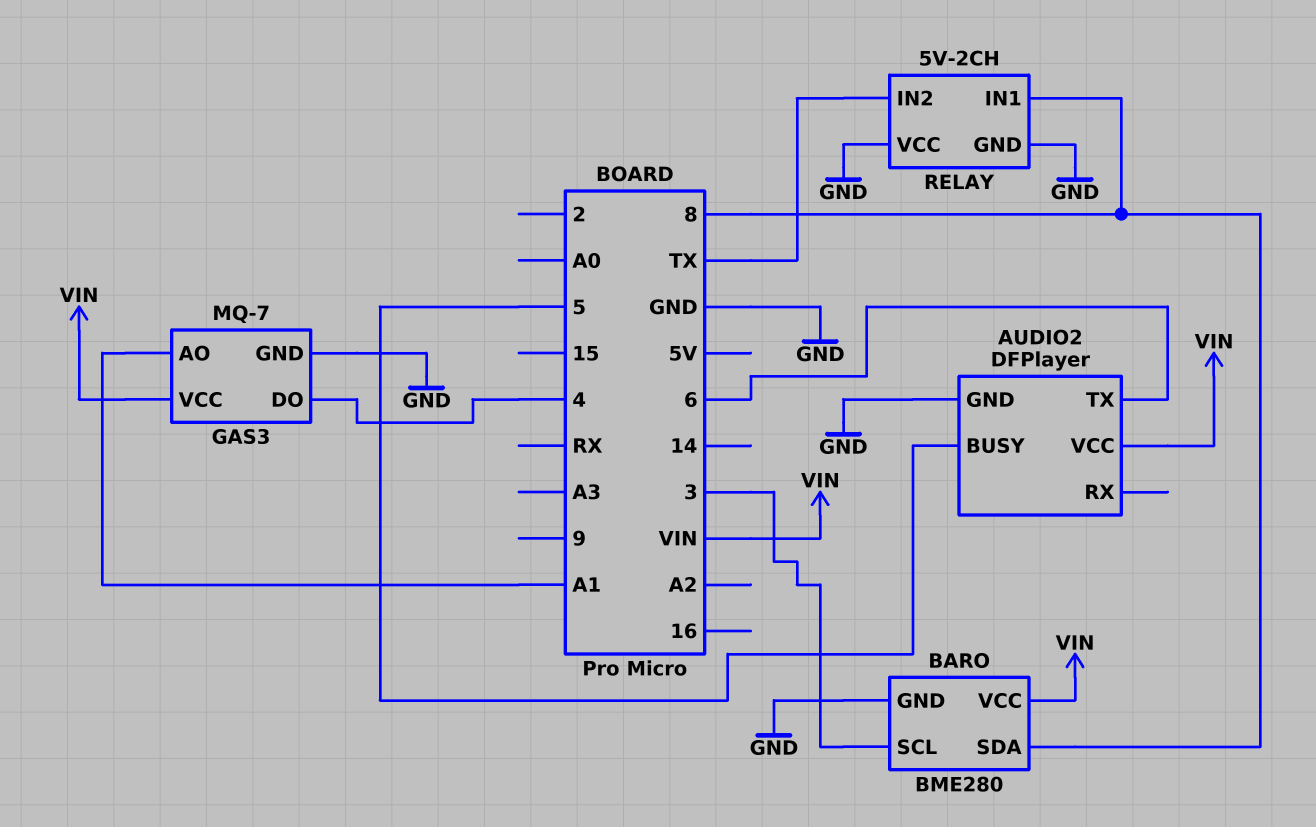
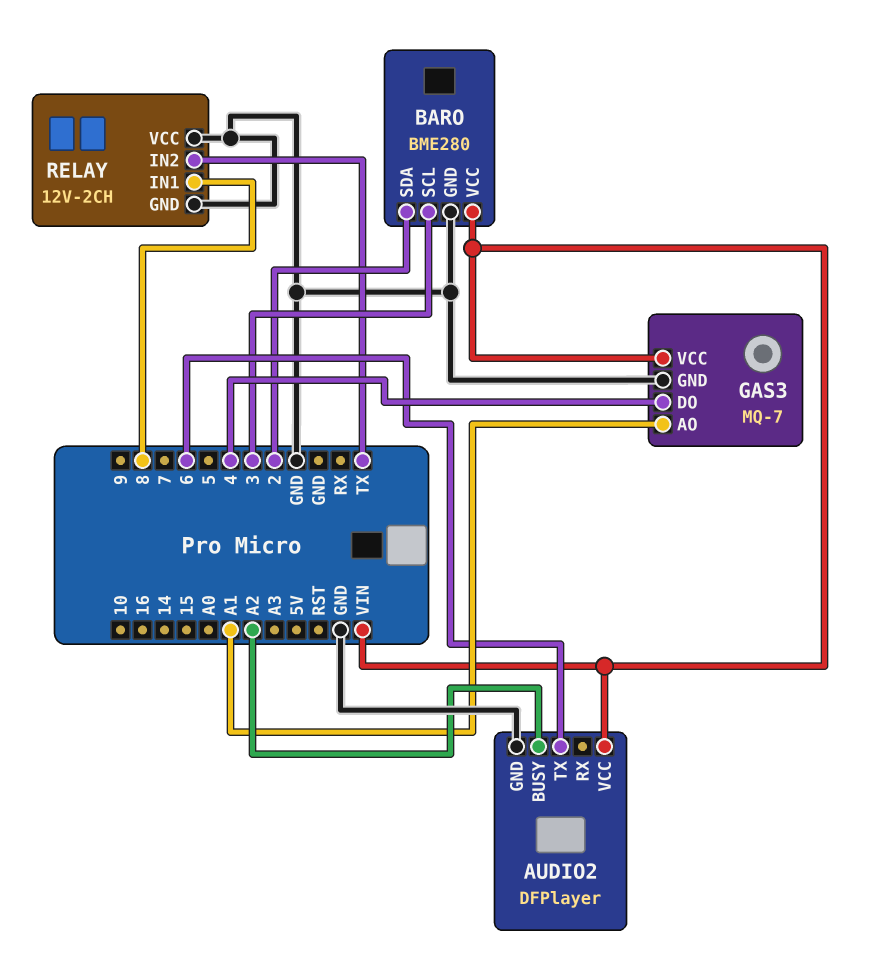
AUDIO2 pin BUSY: 5 -> A2
BARO pin SDA: 8 -> 2
RELAY: 5V-2CH -> 12V-2CH

